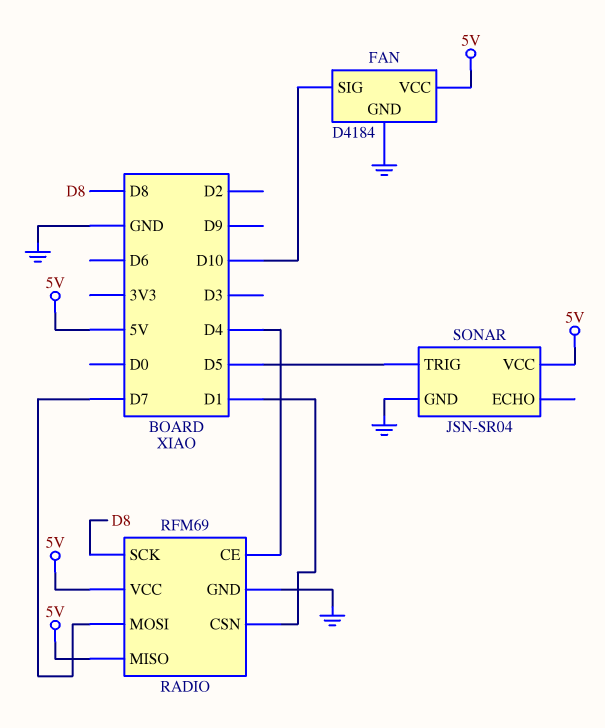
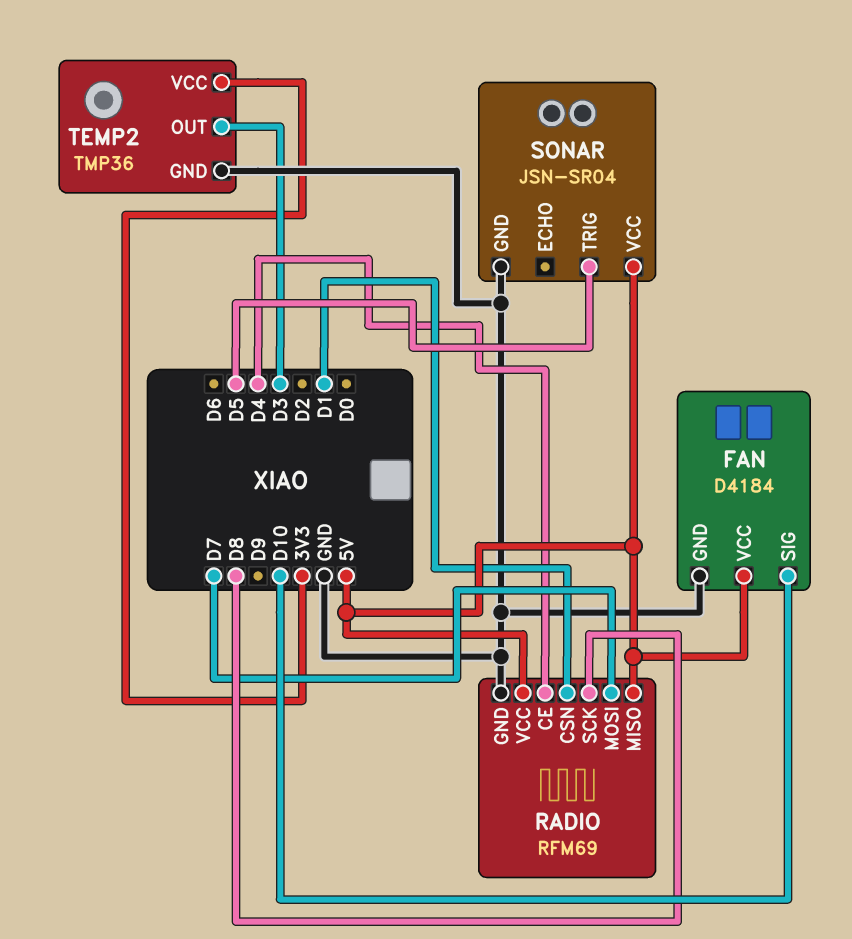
TEMP2: none -> TMP36
TEMP2 pin GND: none -> GND
TEMP2 pin OUT: none -> D3
TEMP2 pin VCC: none -> 3V3

